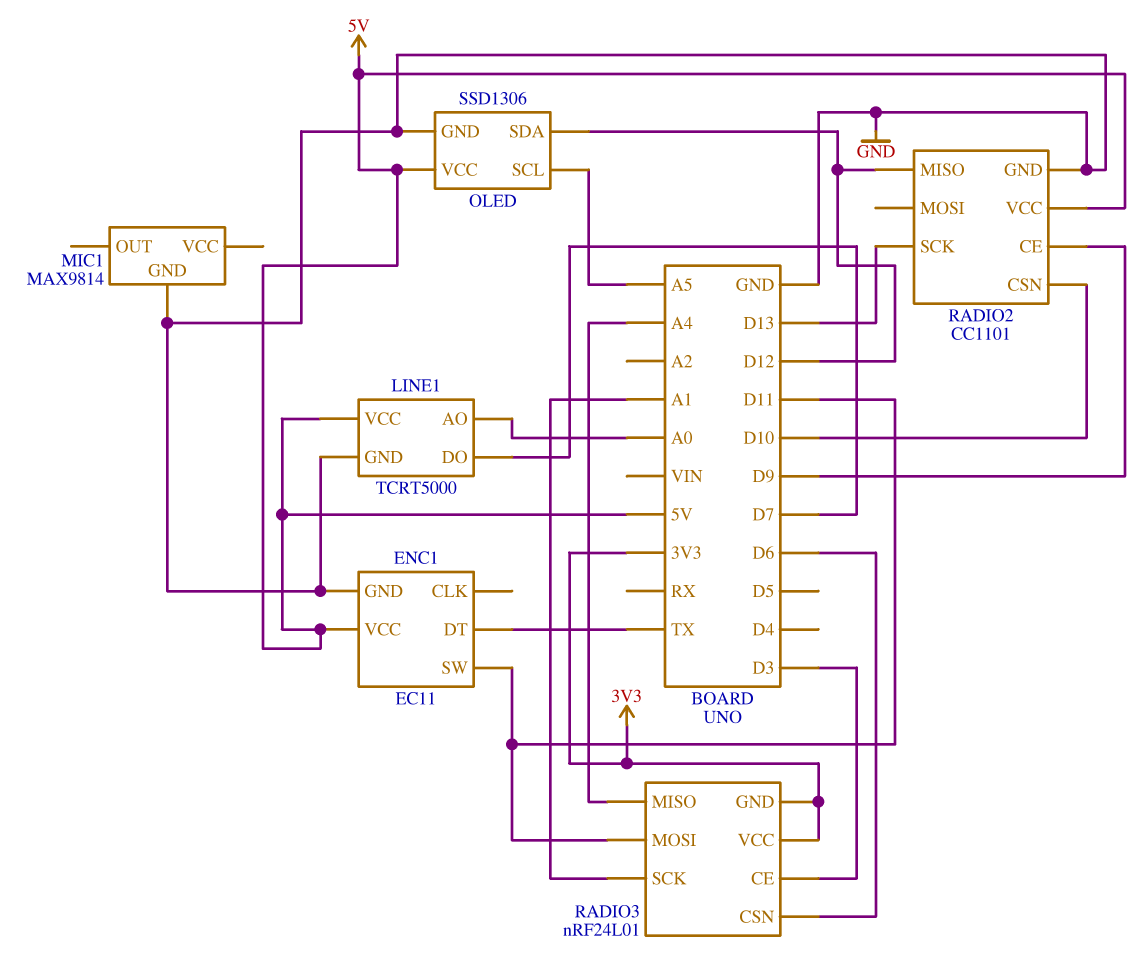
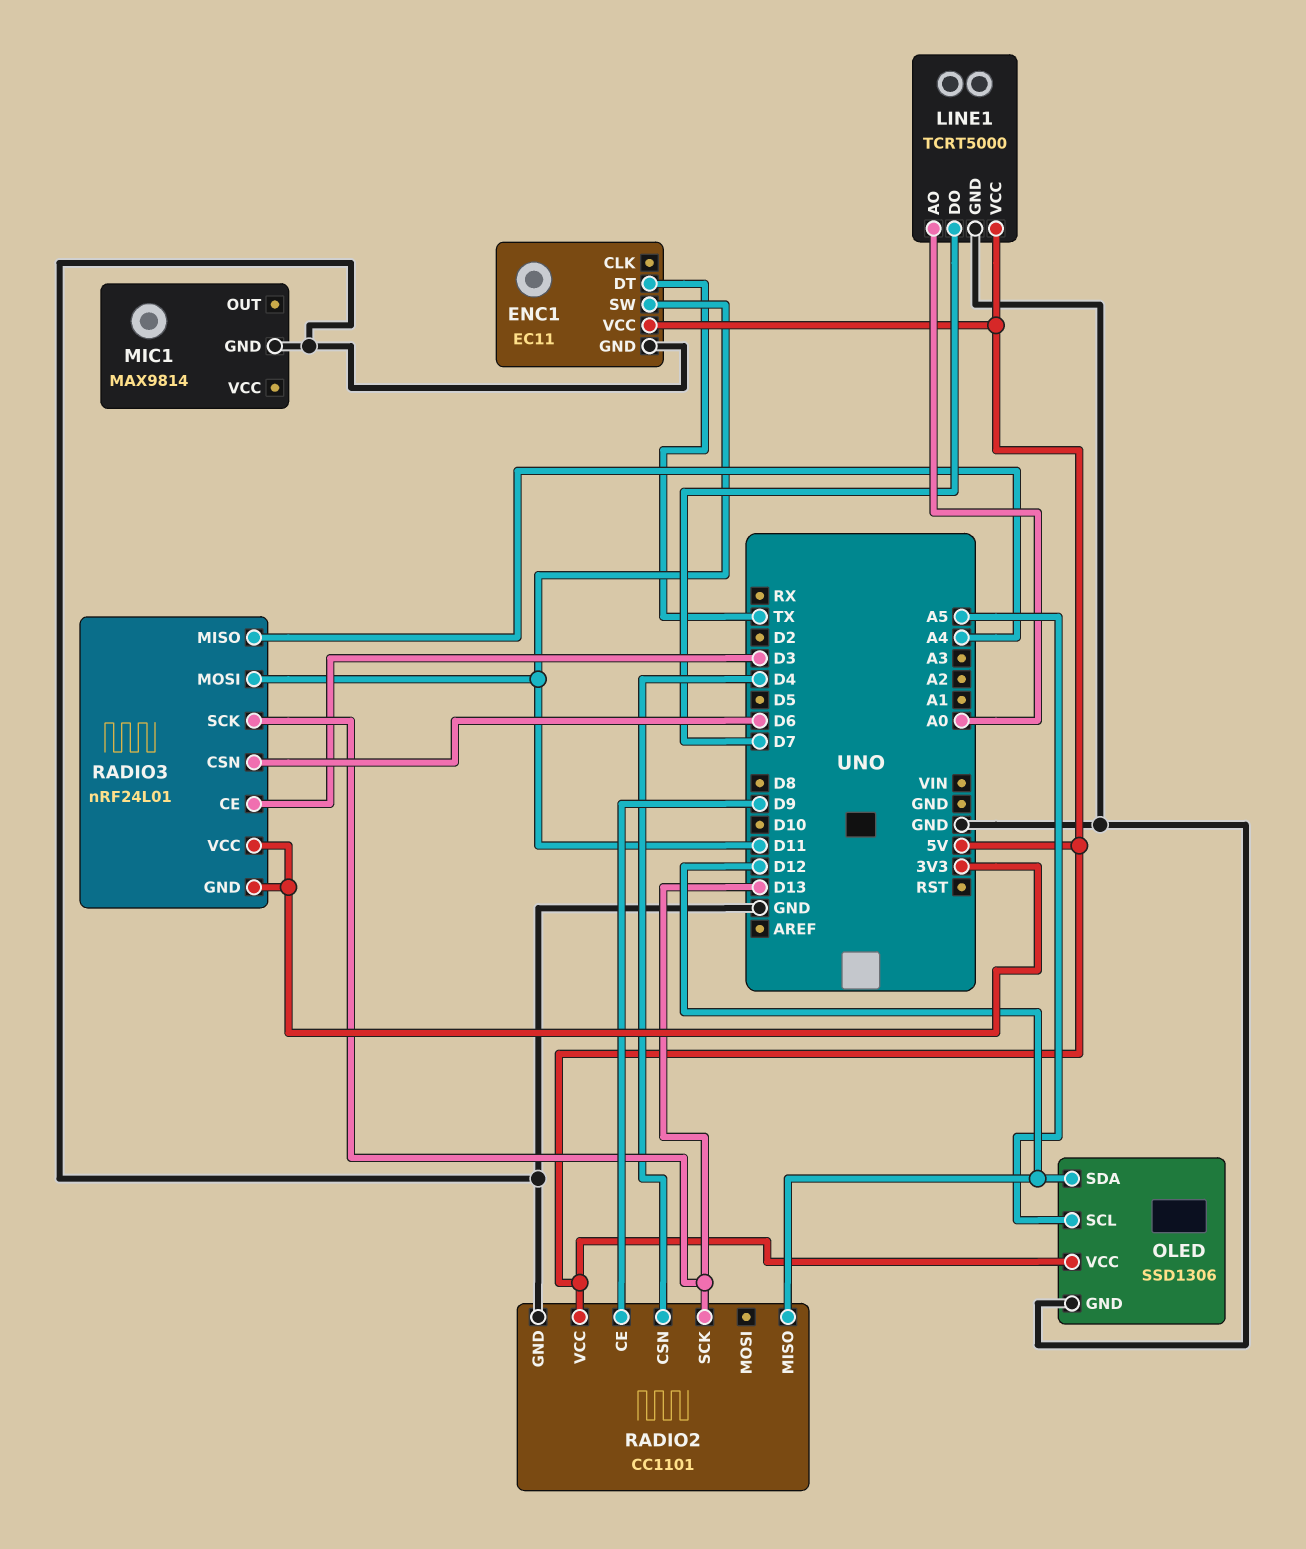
RADIO2 pin CSN: D10 -> D4
RADIO3 pin SCK: A1 -> D13

